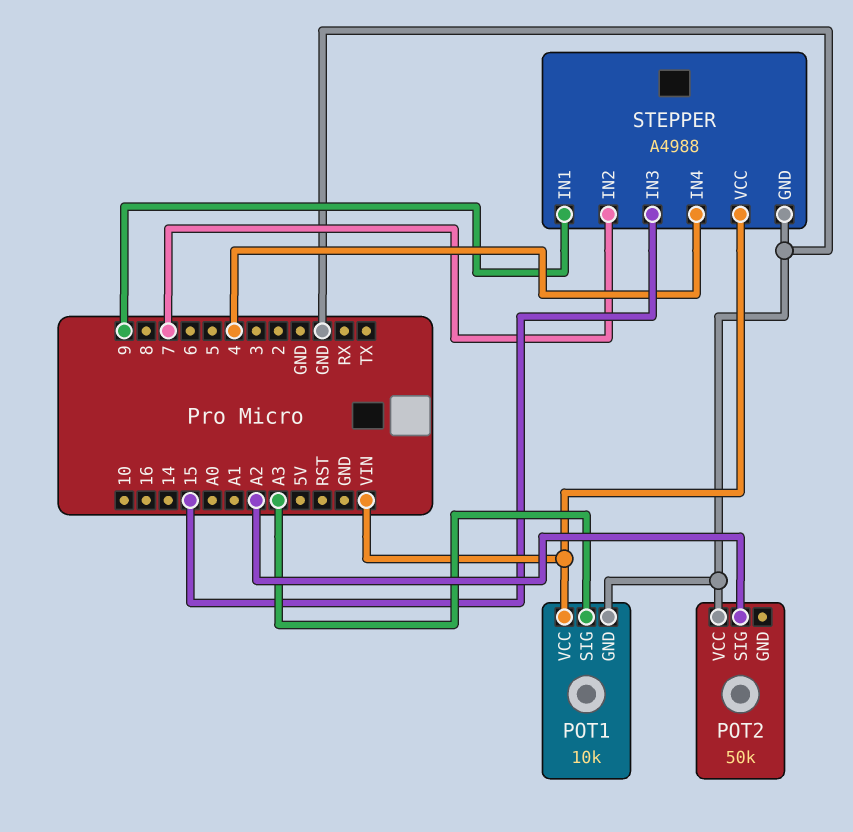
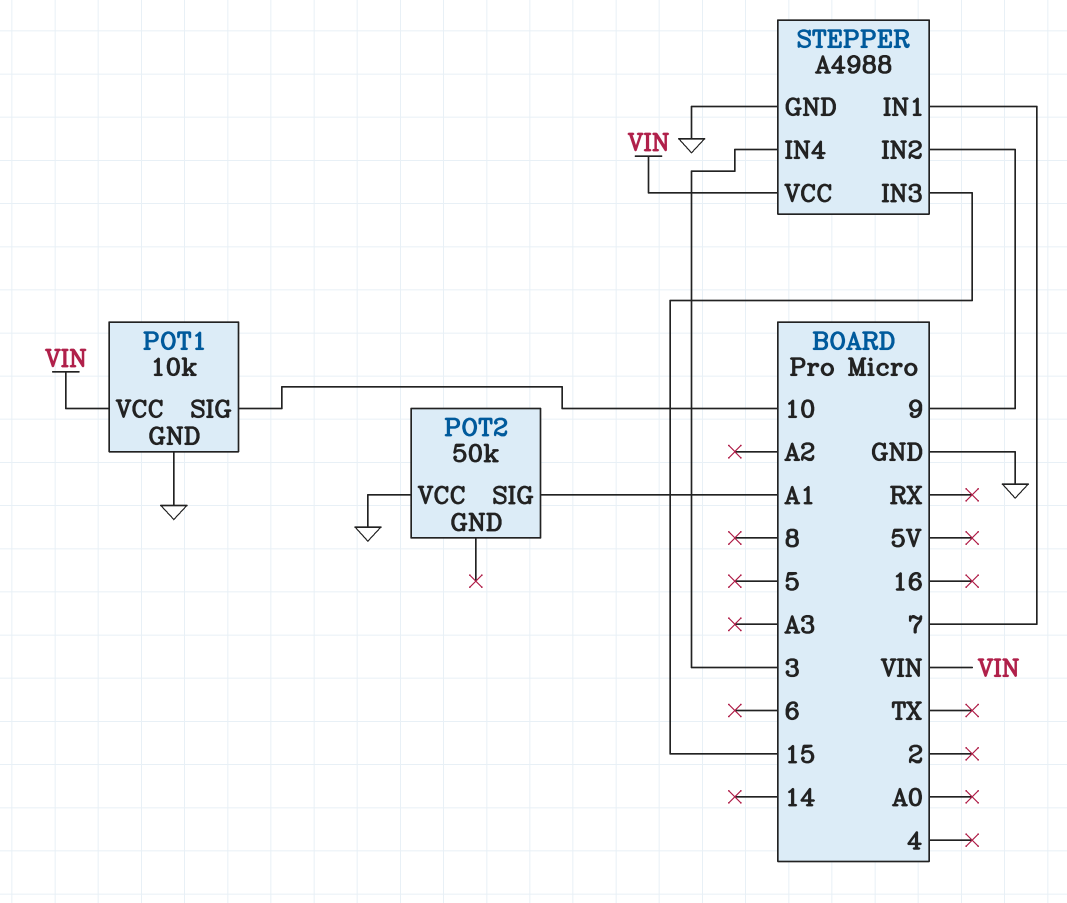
POT1 pin SIG: A3 -> 10
POT2 pin SIG: A2 -> A1
STEPPER pin IN1: 9 -> 7
STEPPER pin IN2: 7 -> 9
STEPPER pin IN4: 4 -> 3

